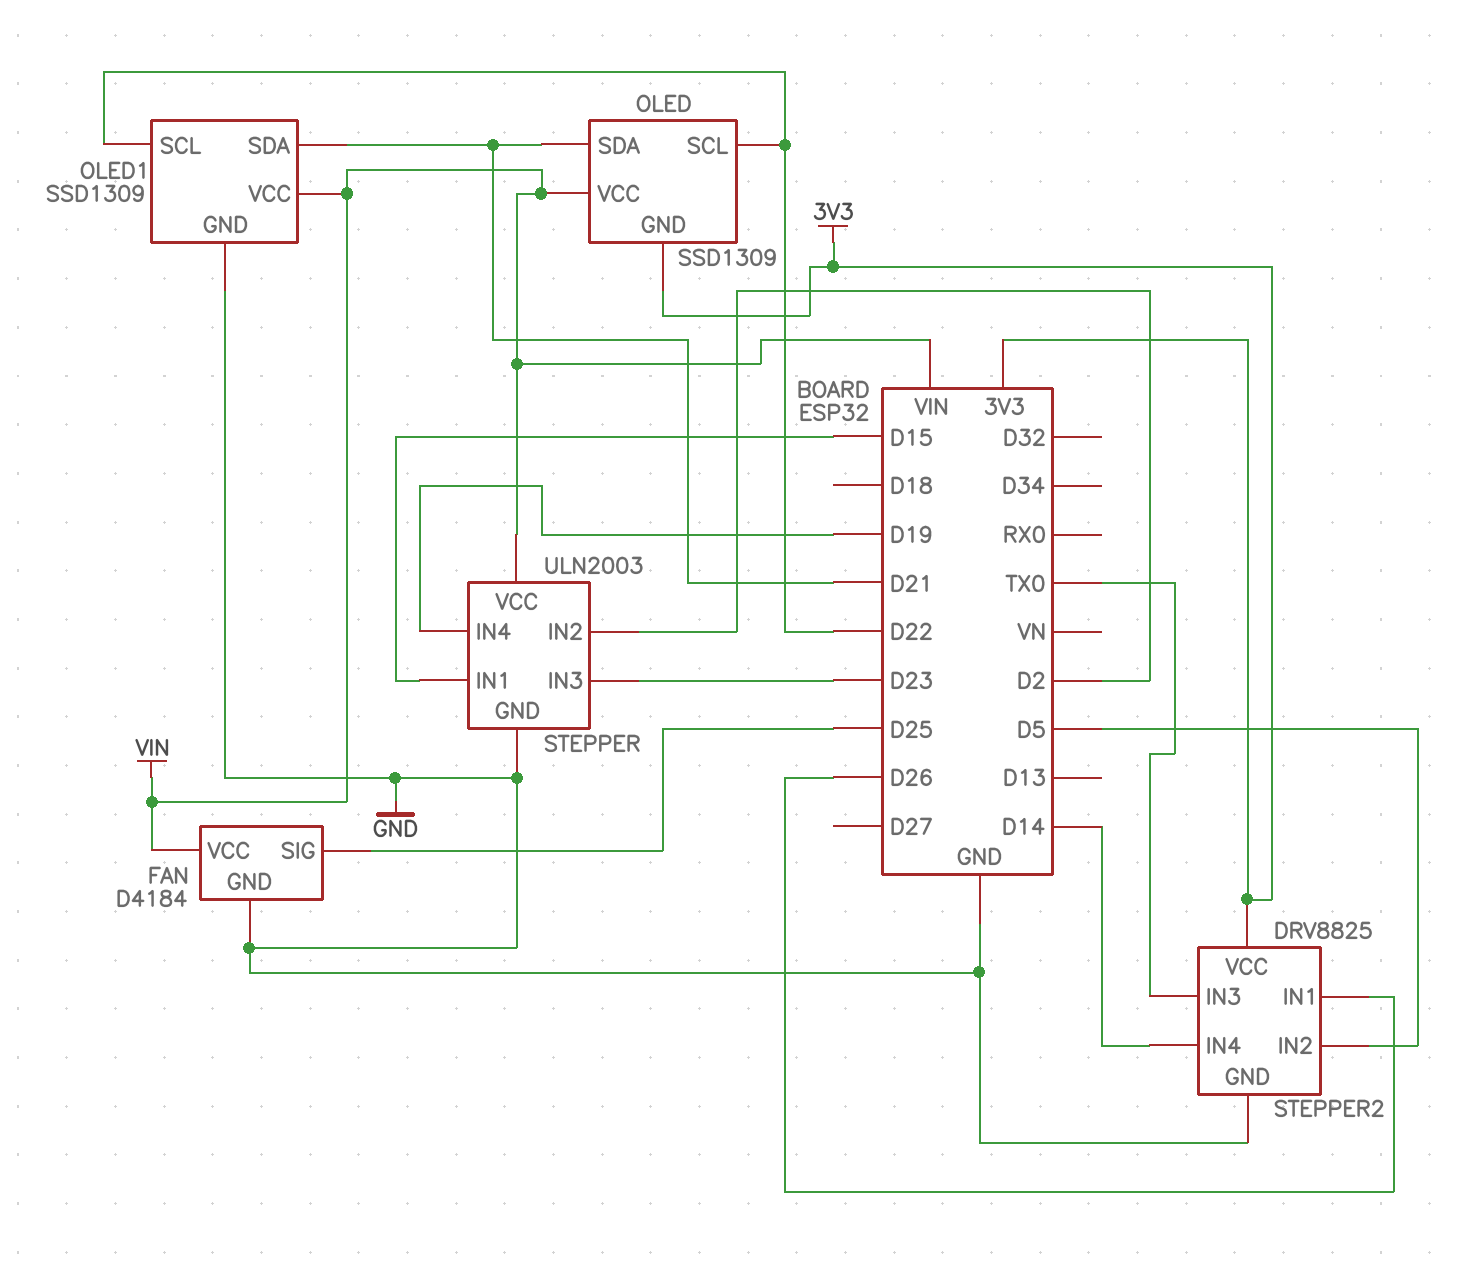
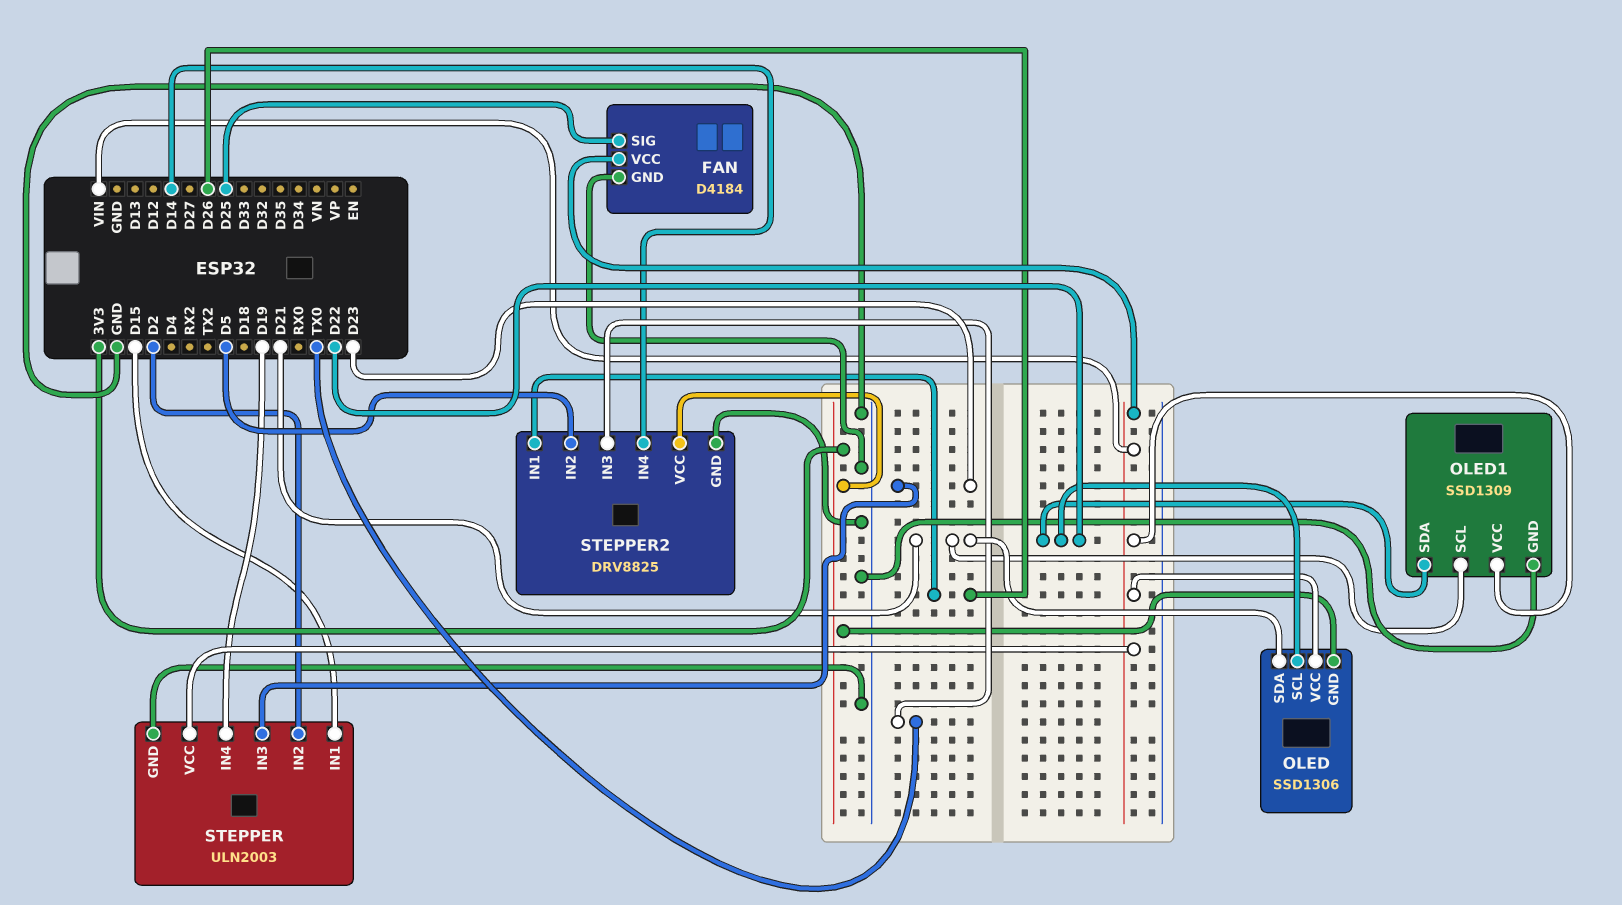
OLED: SSD1309 -> SSD1306
OLED1 pin SCL: D22 -> D21
OLED1 pin SDA: D21 -> D22

